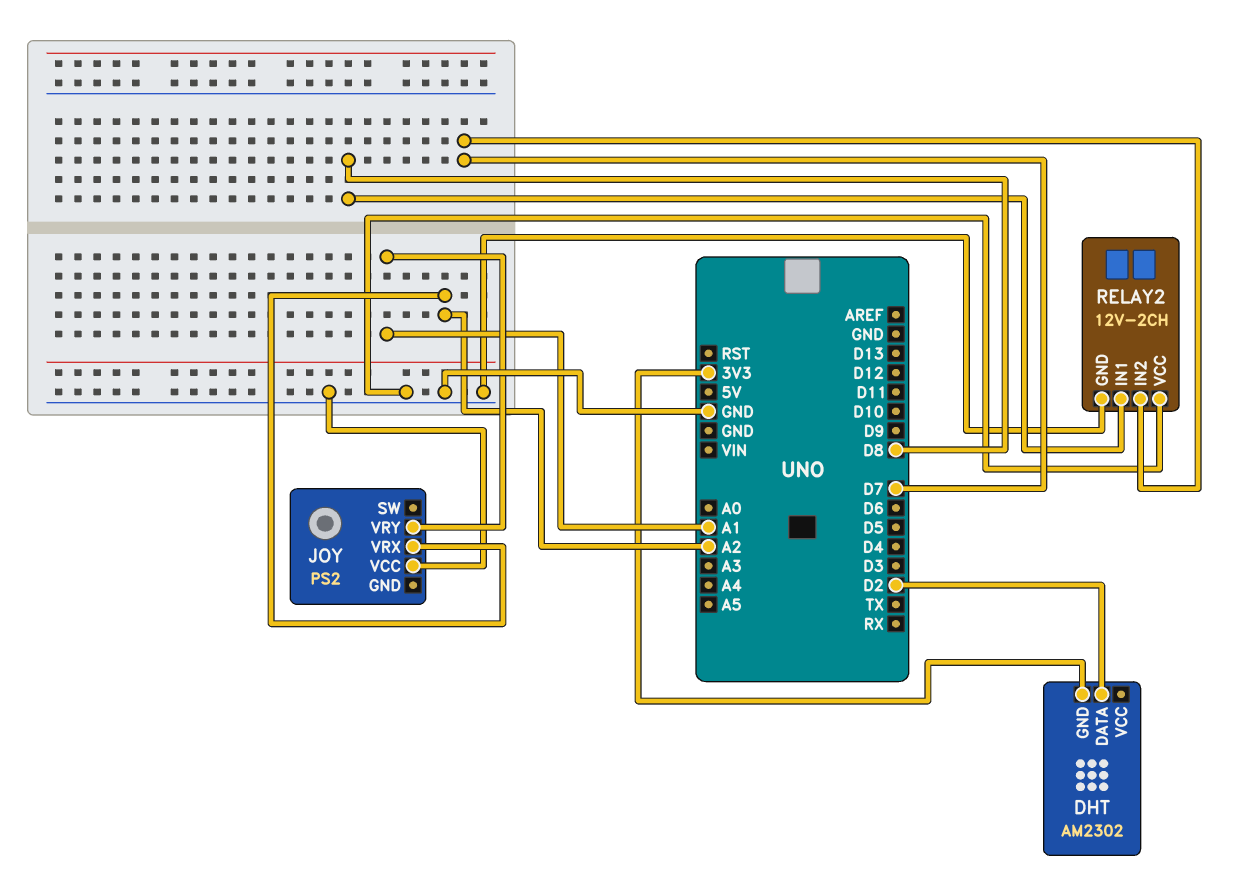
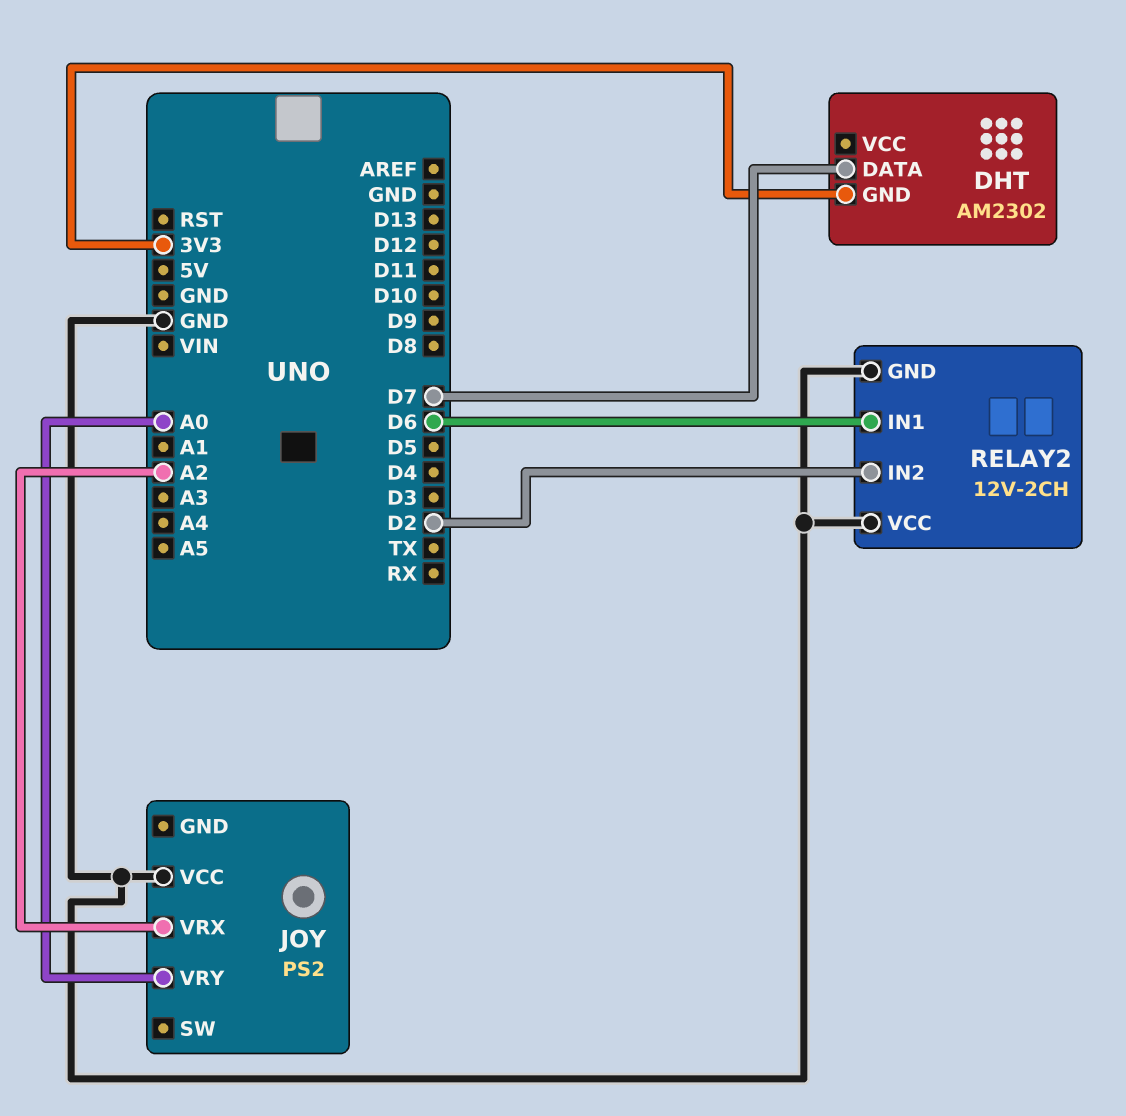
DHT pin DATA: D2 -> D7
JOY pin VRY: A1 -> A0
RELAY2 pin IN1: D8 -> D6
RELAY2 pin IN2: D7 -> D2

